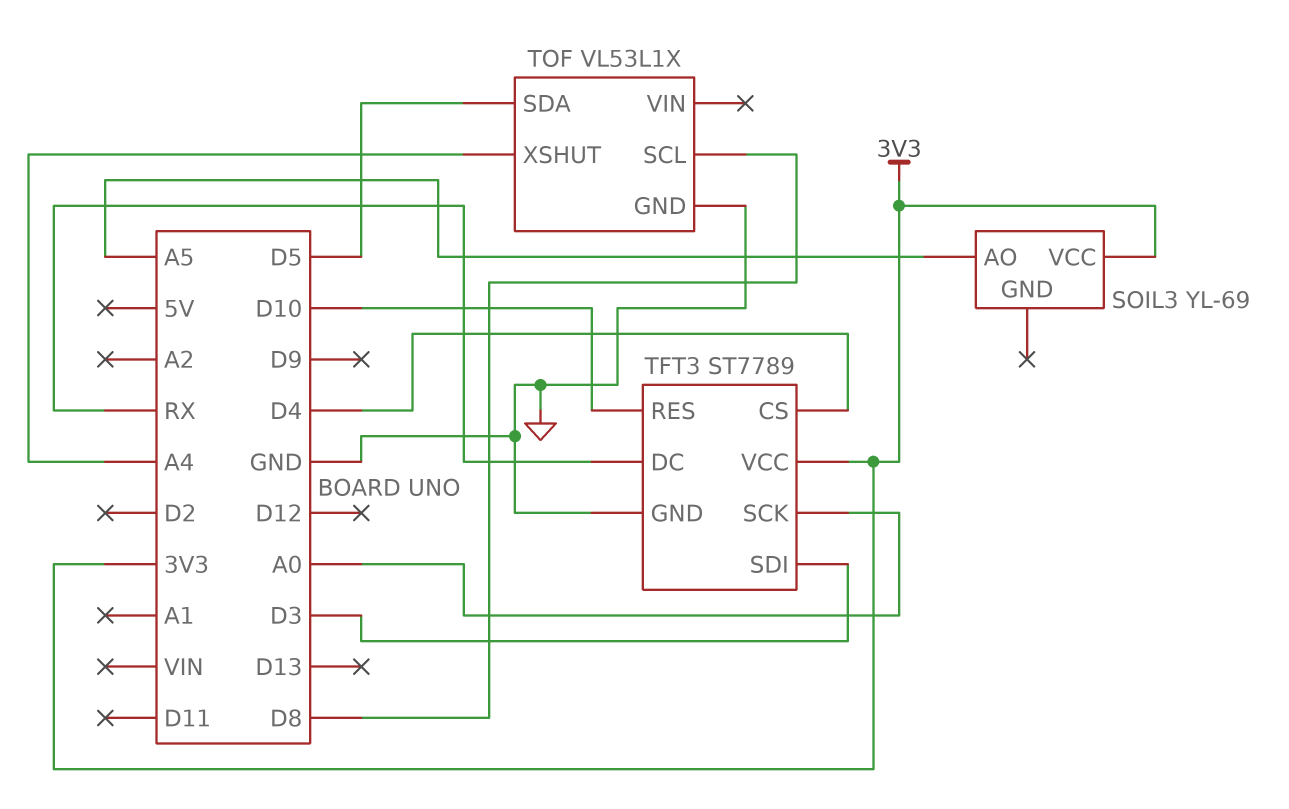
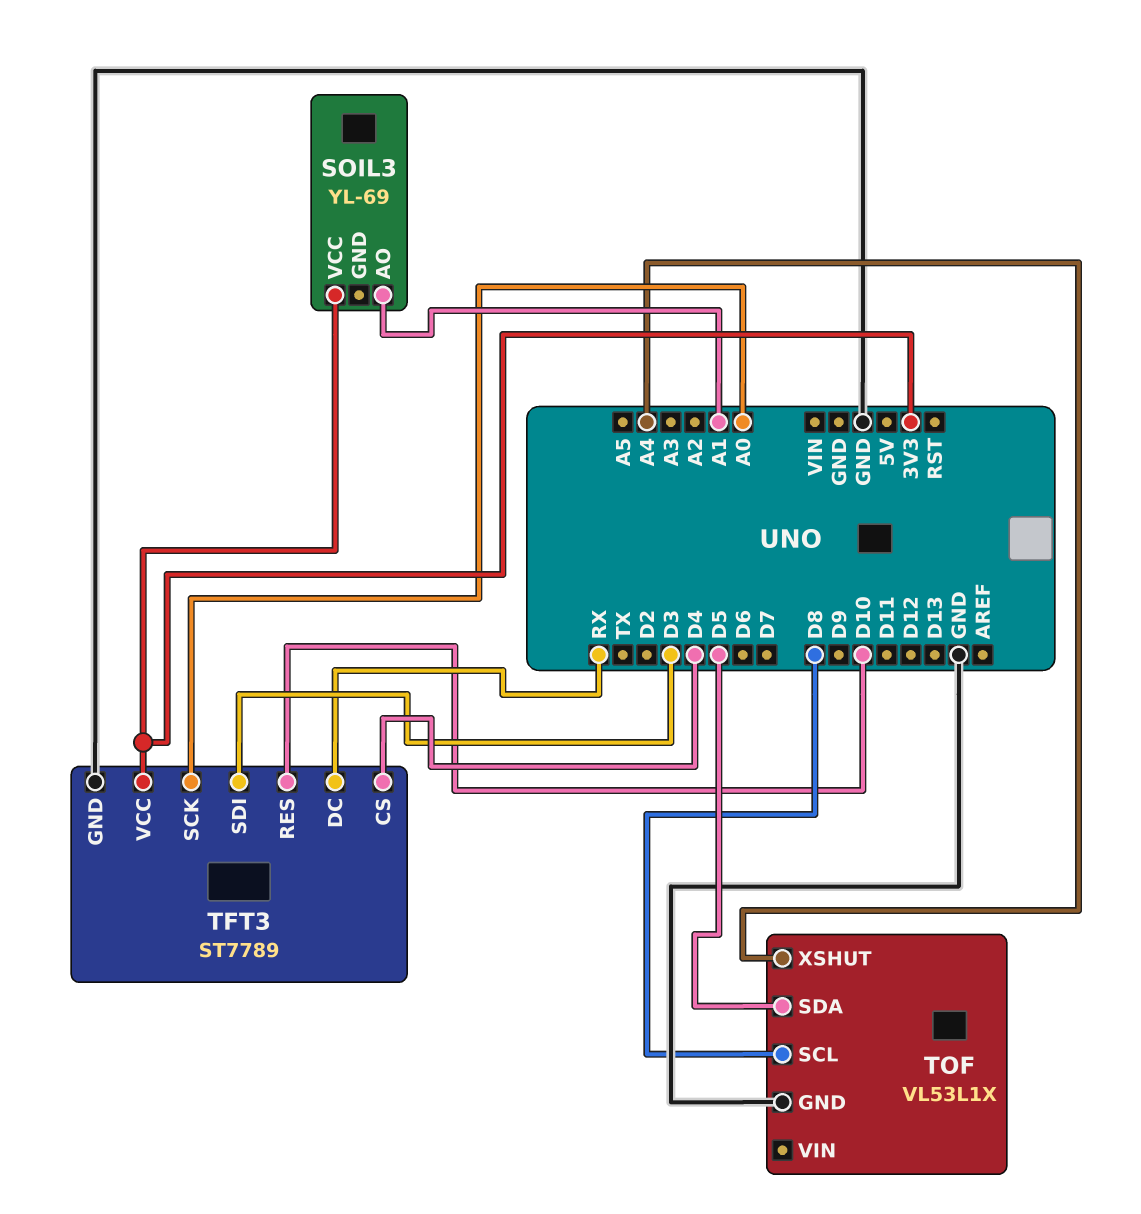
SOIL3 pin AO: A5 -> A1

